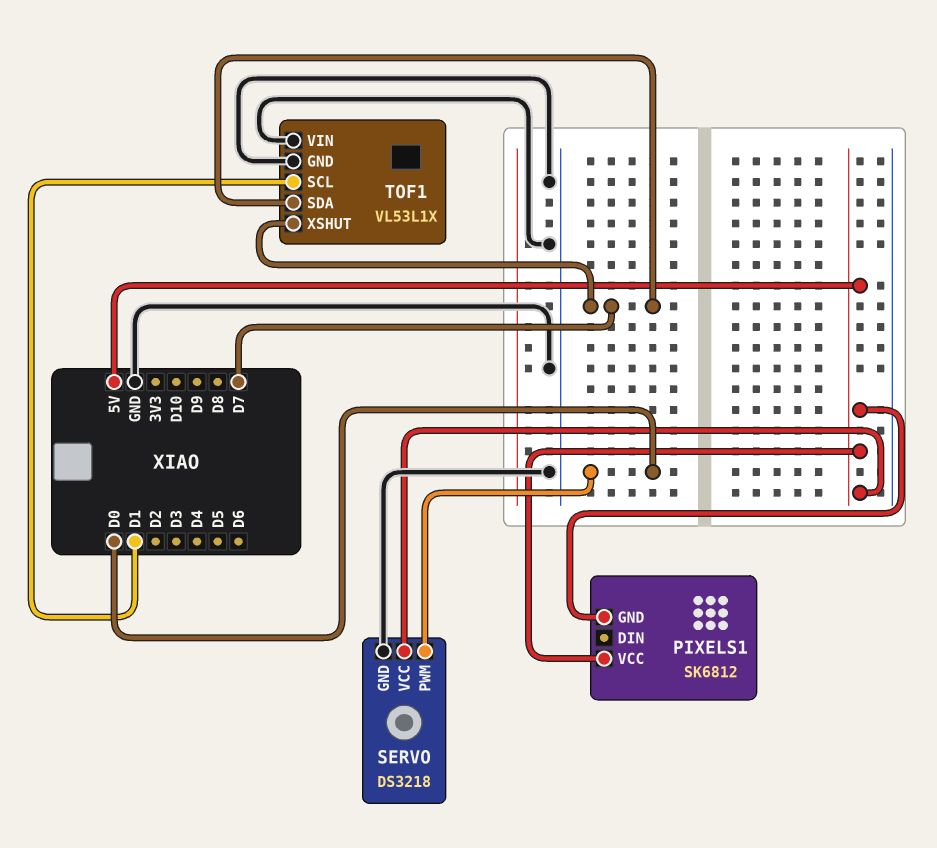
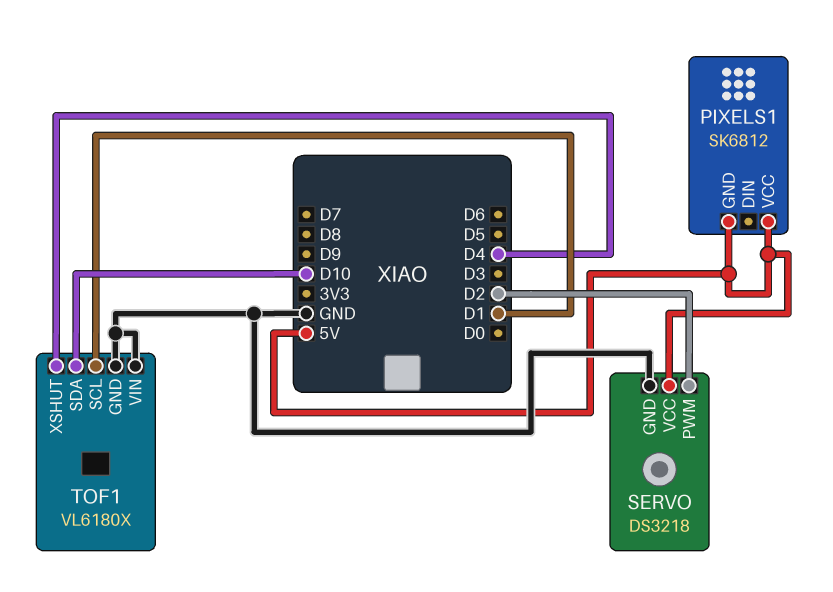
SERVO pin PWM: D0 -> D2
TOF1: VL53L1X -> VL6180X
TOF1 pin SDA: D7 -> D10
TOF1 pin XSHUT: D7 -> D4

